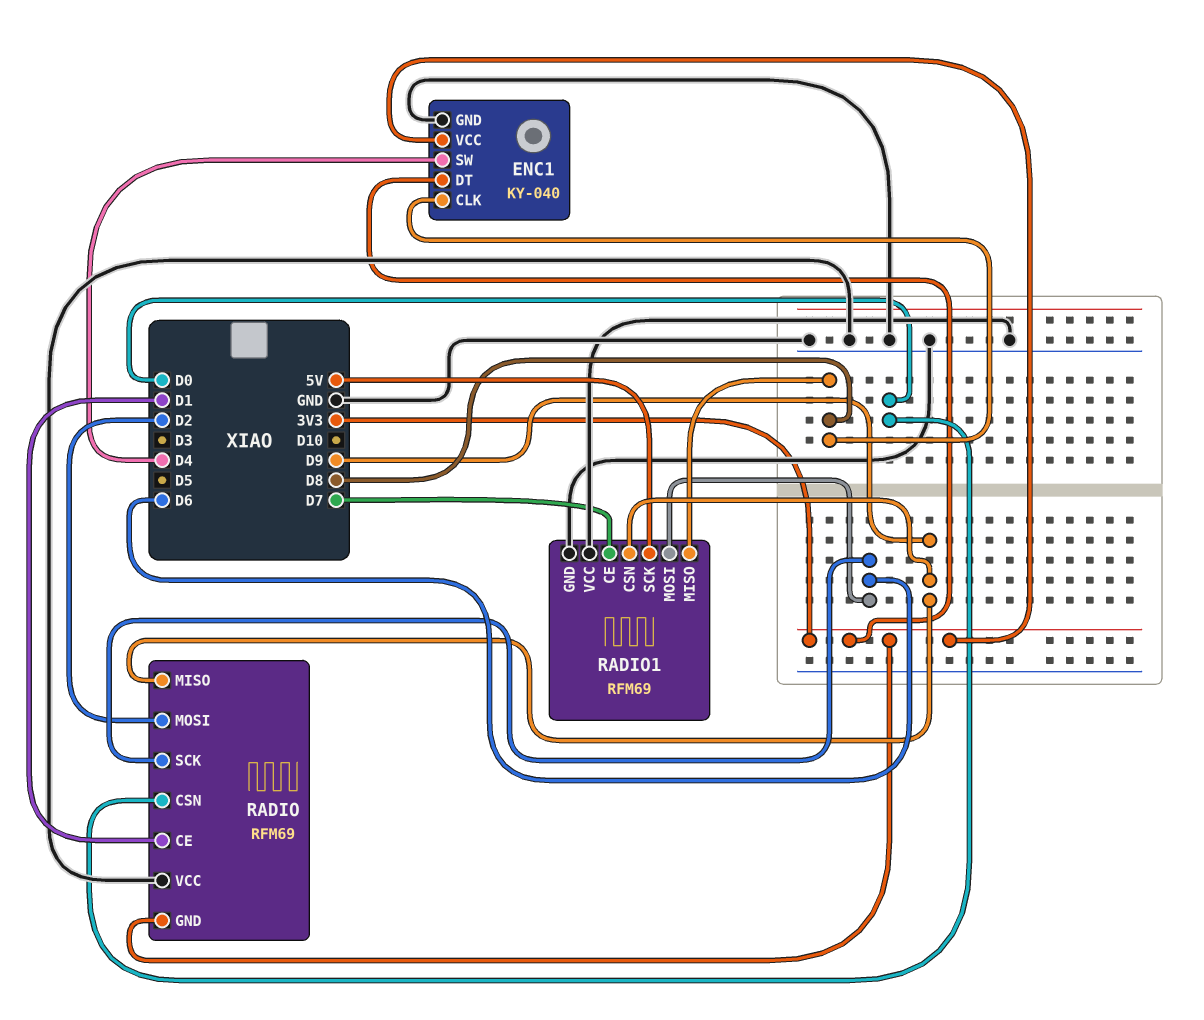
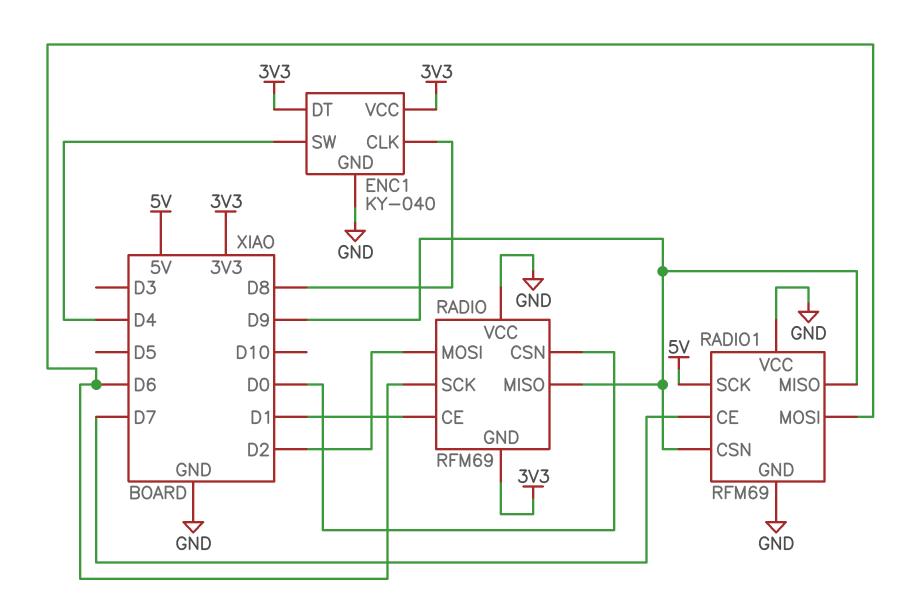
RADIO1 pin MISO: D8 -> D9

